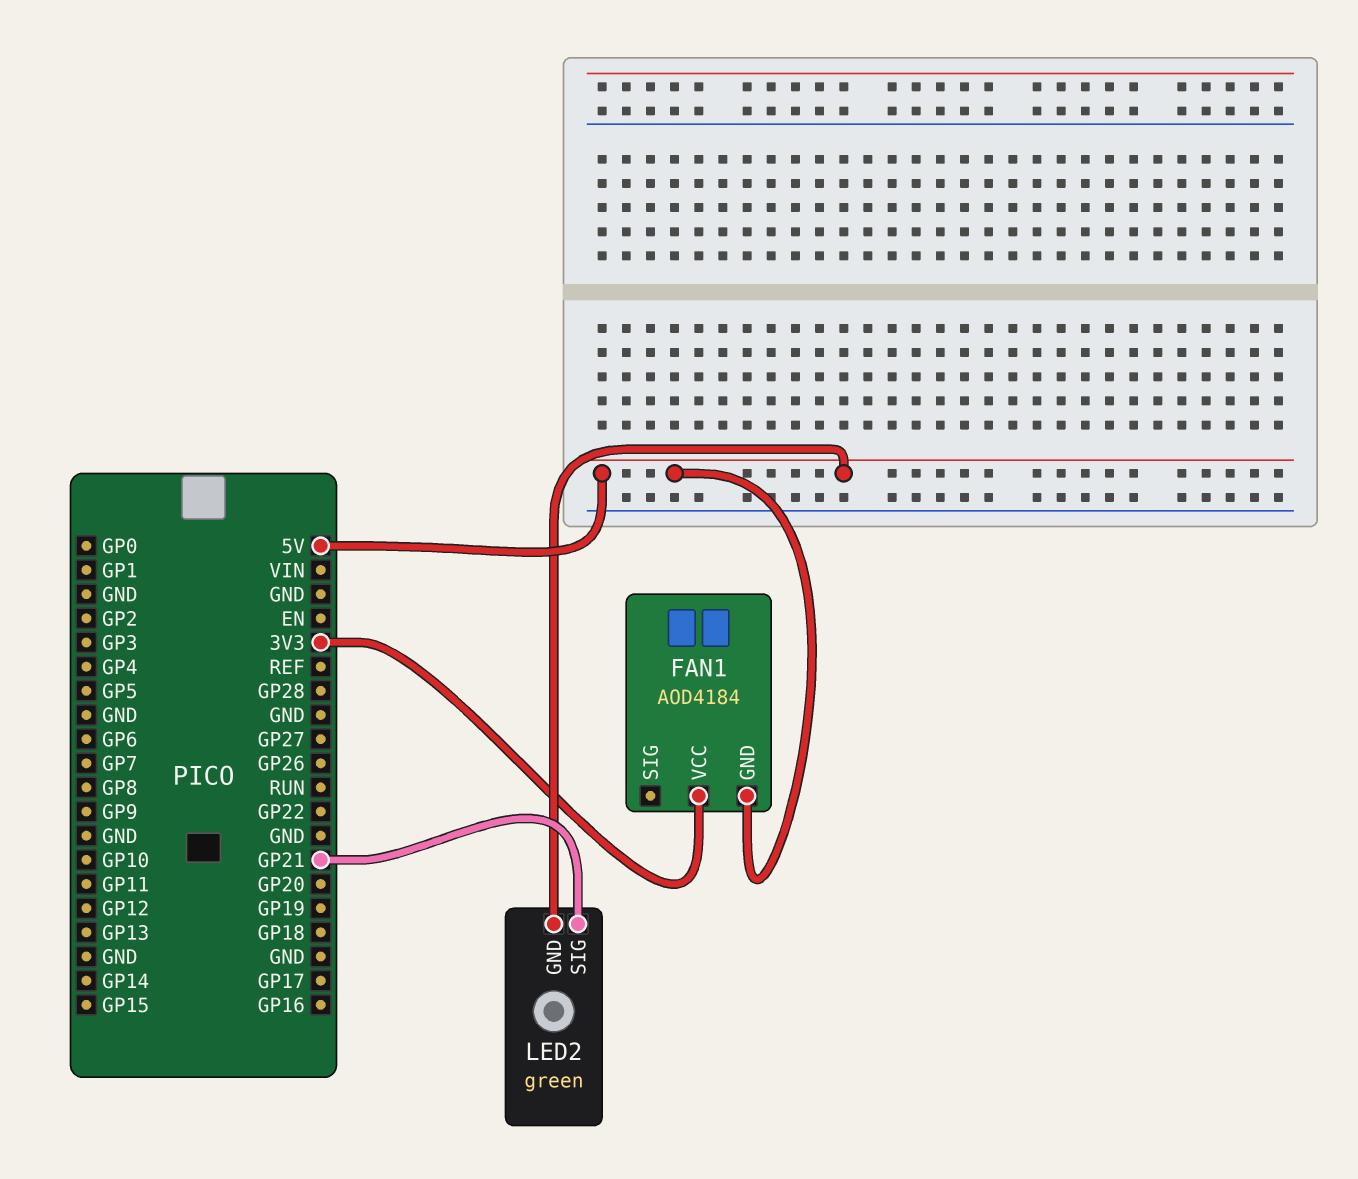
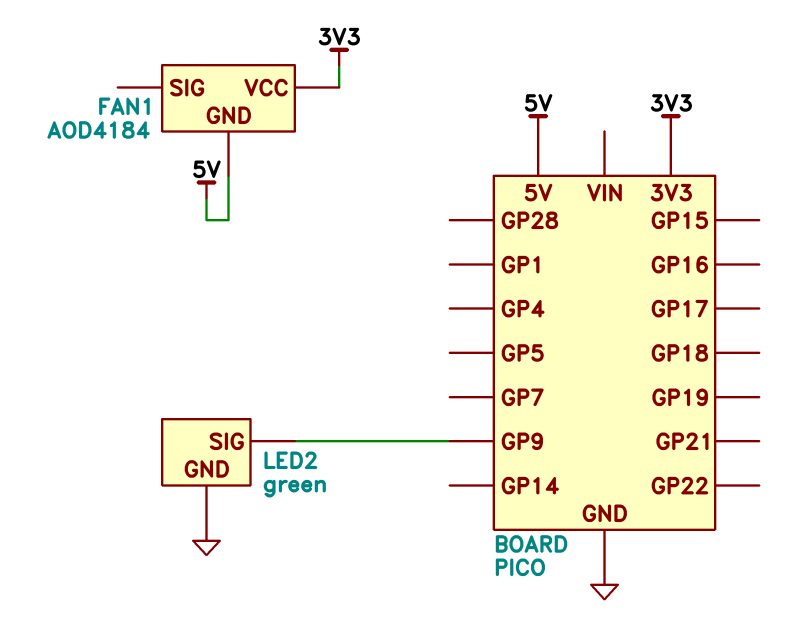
LED2 pin GND: 5V -> GND
LED2 pin SIG: GP21 -> GP9

